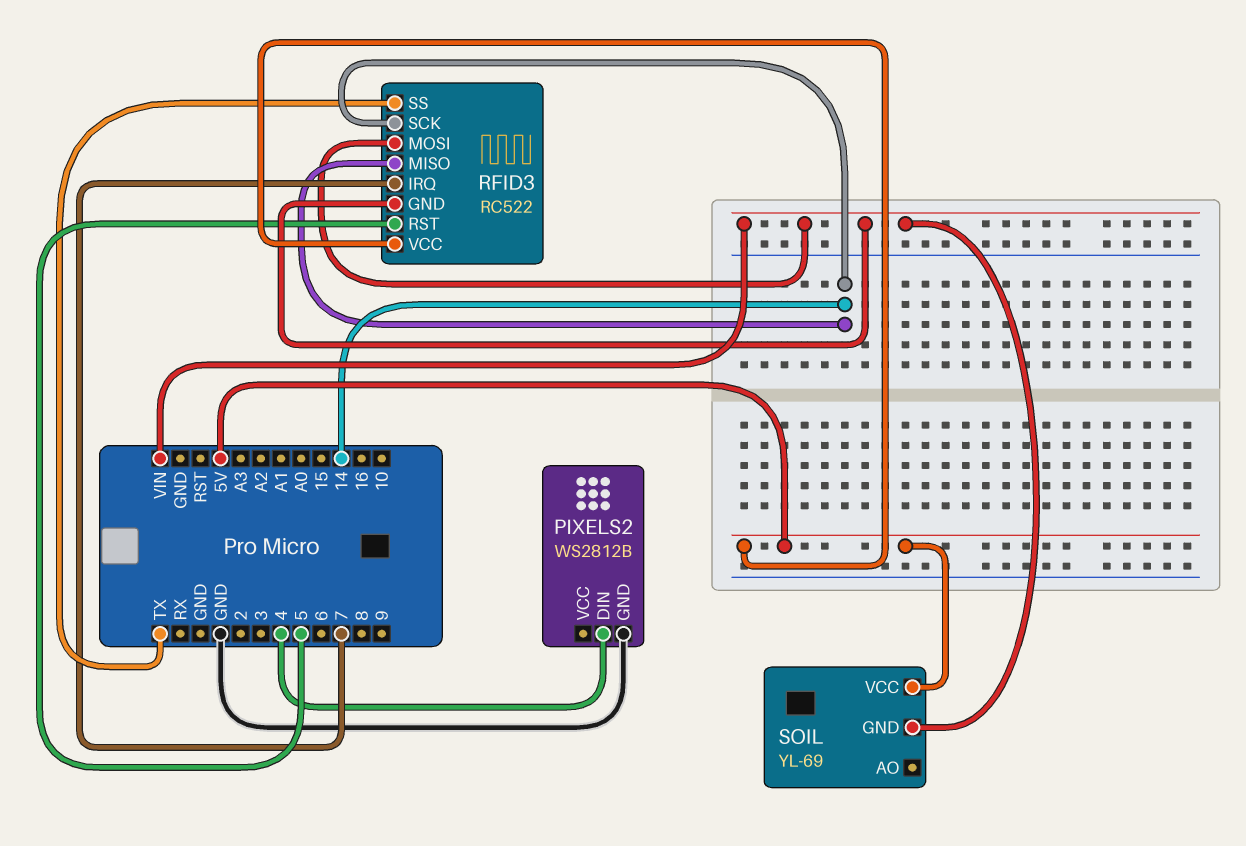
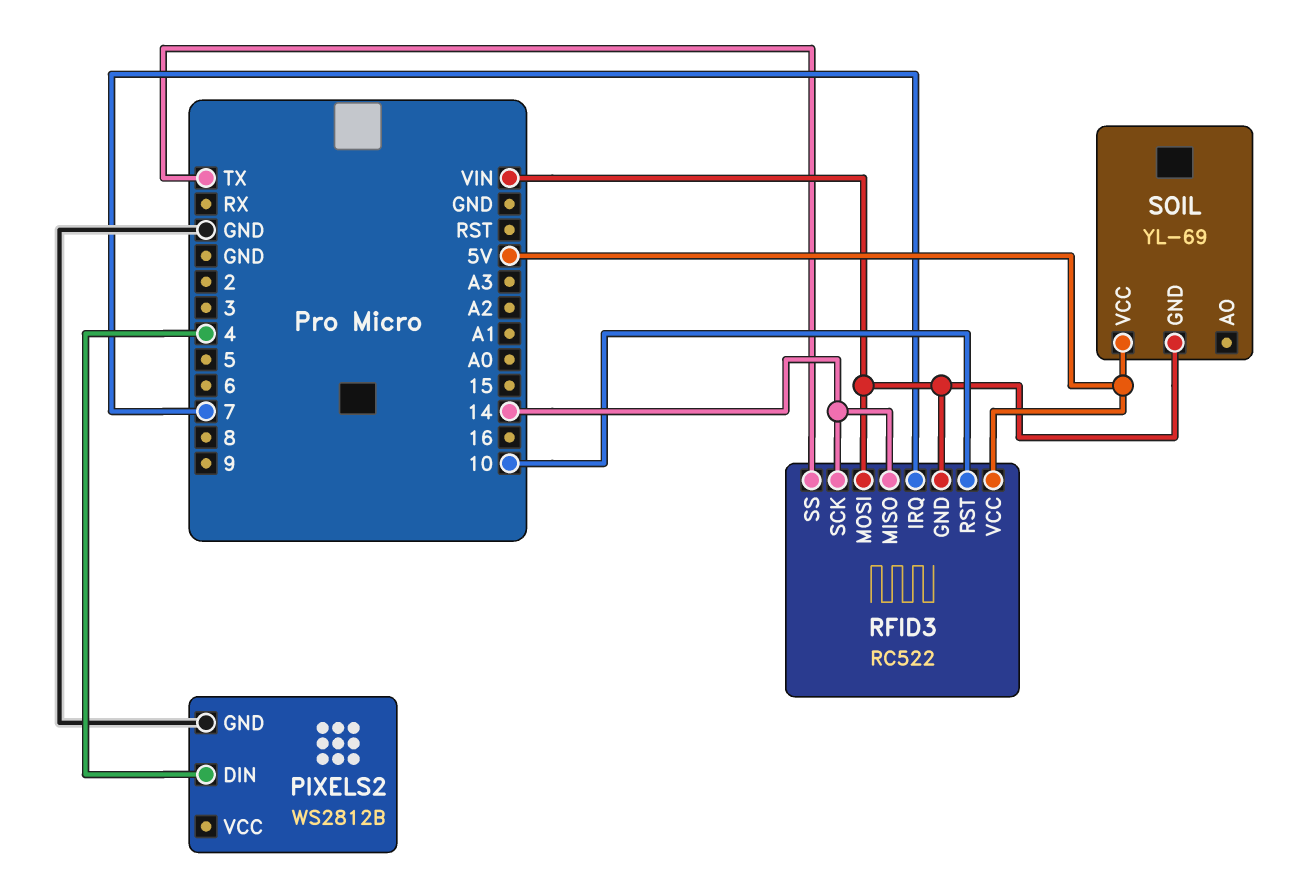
RFID3 pin RST: 5 -> 10

